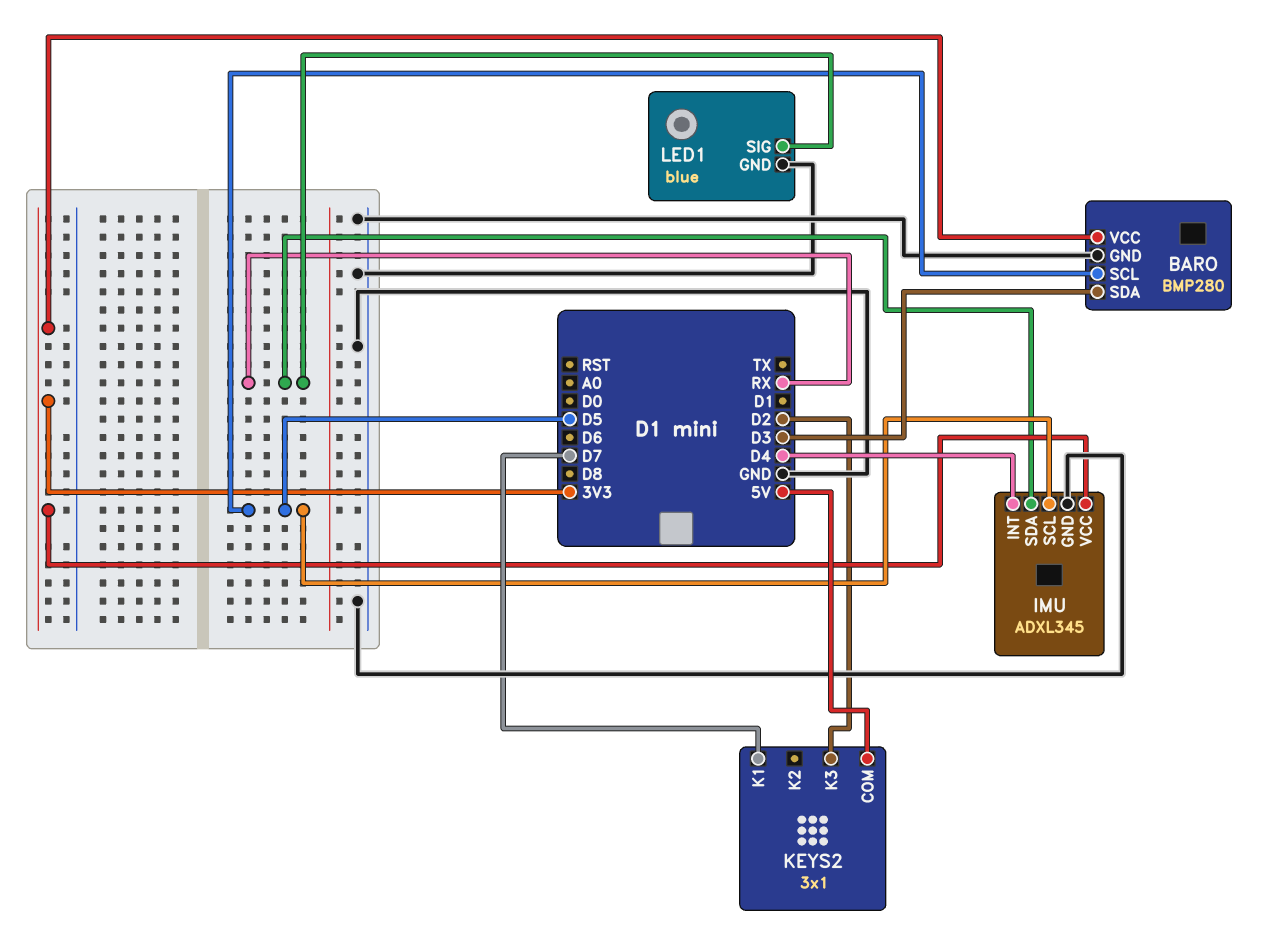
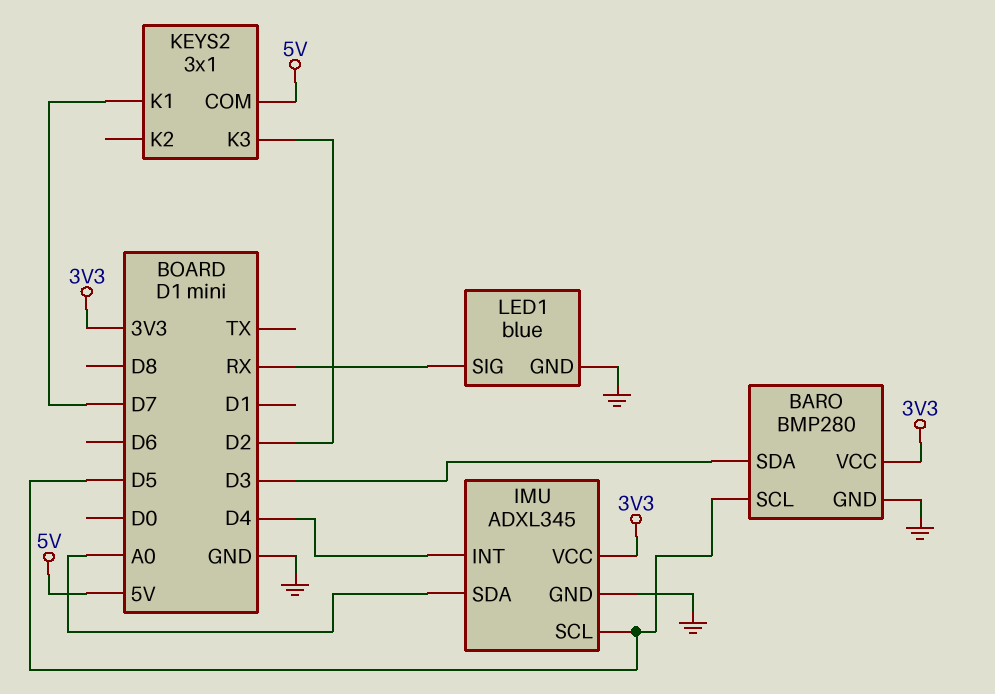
IMU pin SDA: RX -> A0

